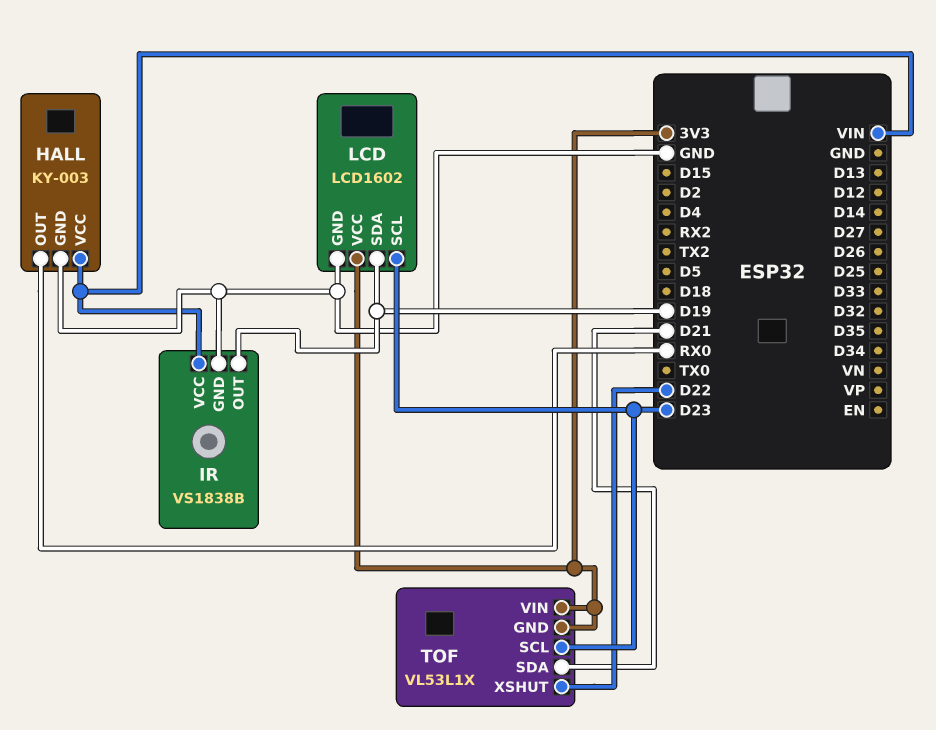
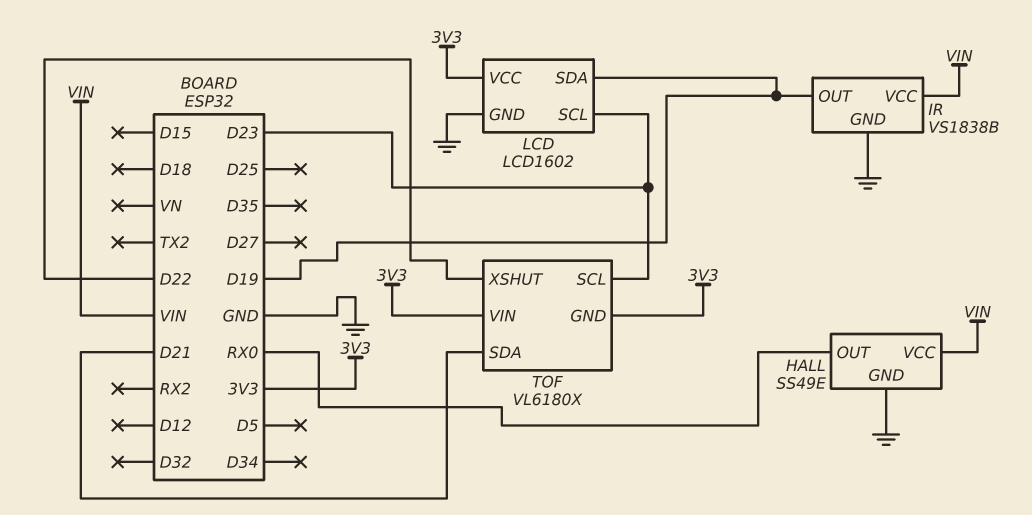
HALL: KY-003 -> SS49E
TOF: VL53L1X -> VL6180X

